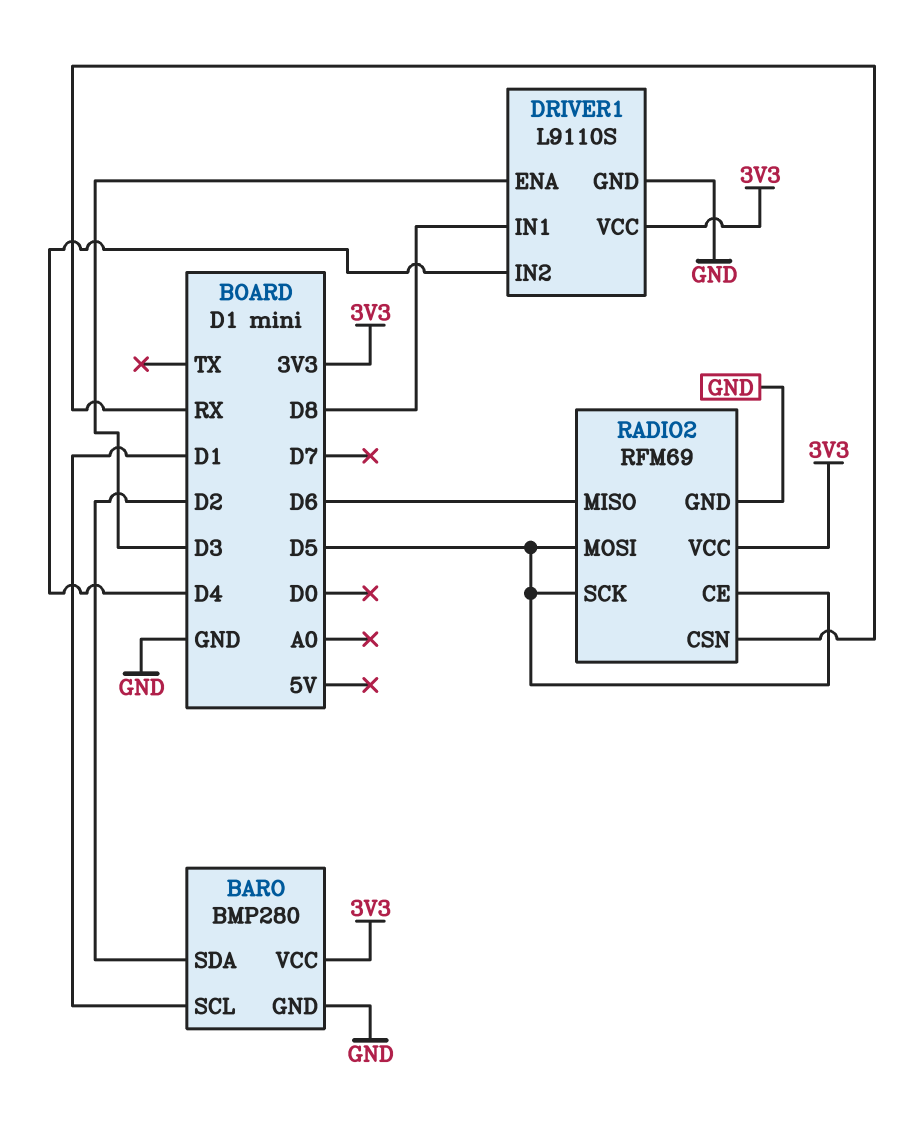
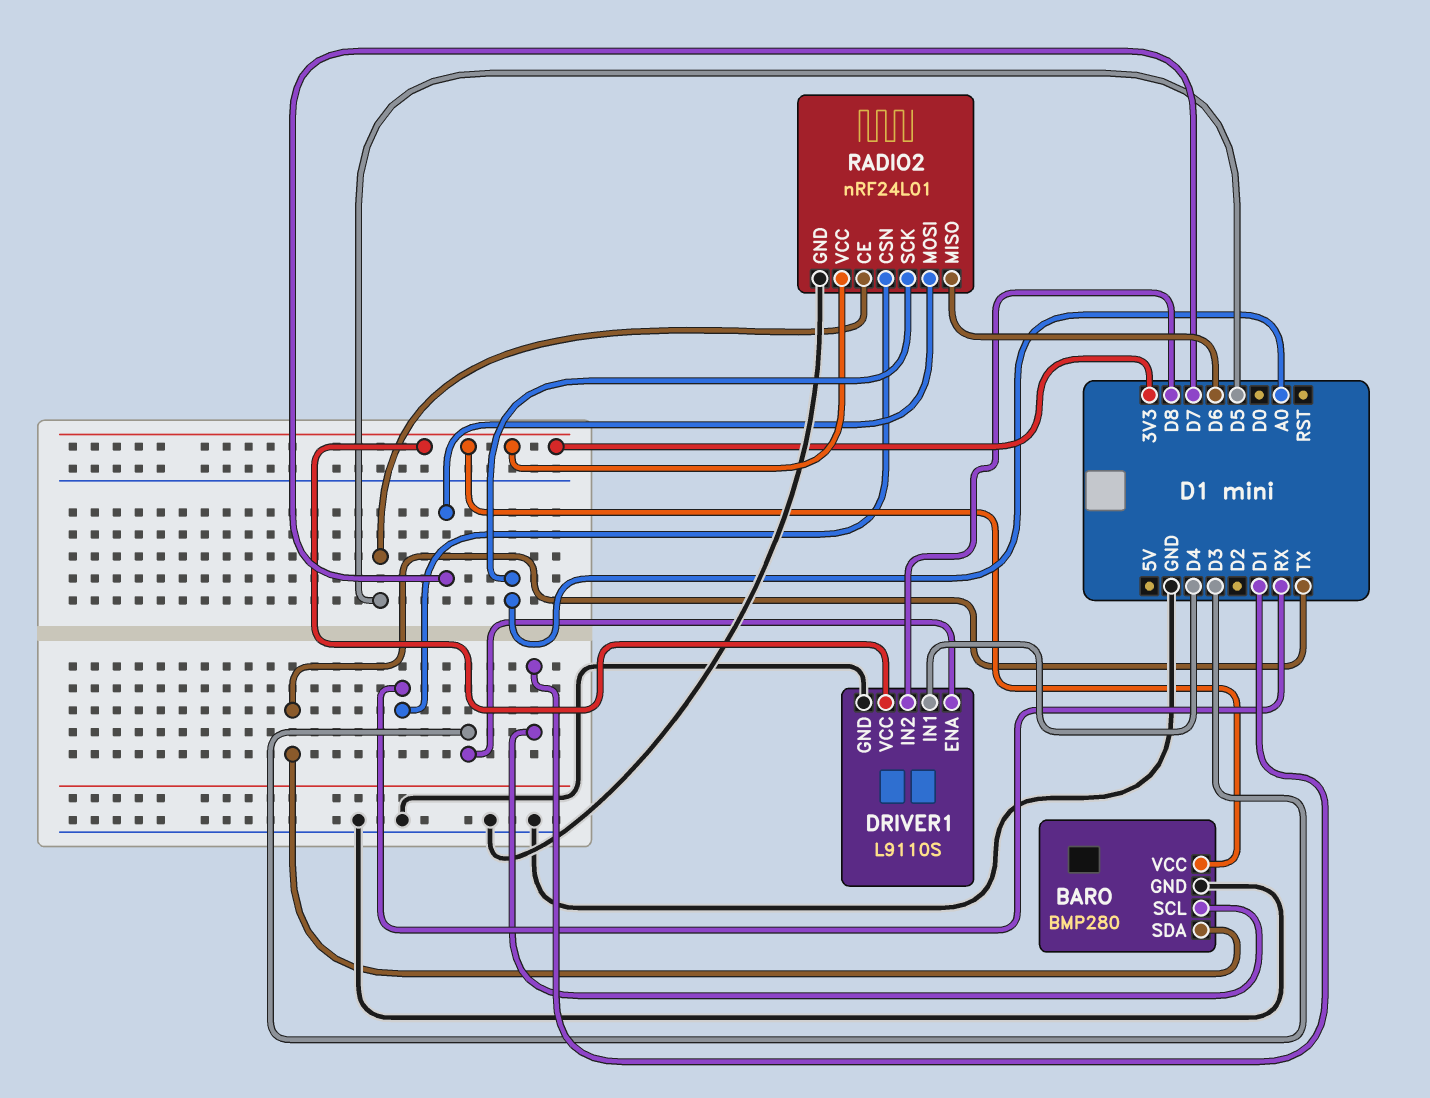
BARO pin SDA: D2 -> TX
DRIVER1 pin IN1: D8 -> D4
DRIVER1 pin IN2: D4 -> D8
RADIO2: RFM69 -> nRF24L01
RADIO2 pin MOSI: D5 -> D7
RADIO2 pin SCK: D5 -> A0

